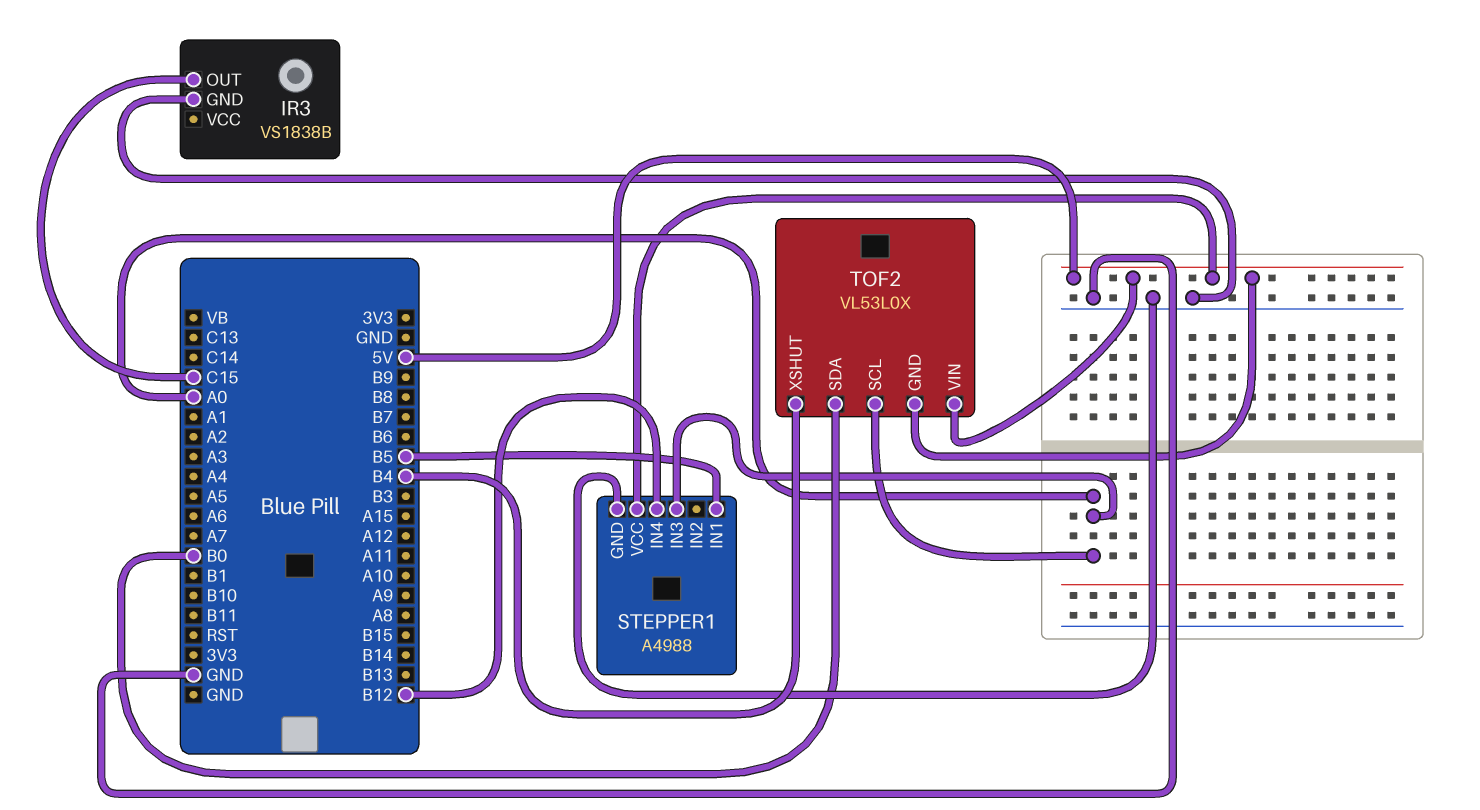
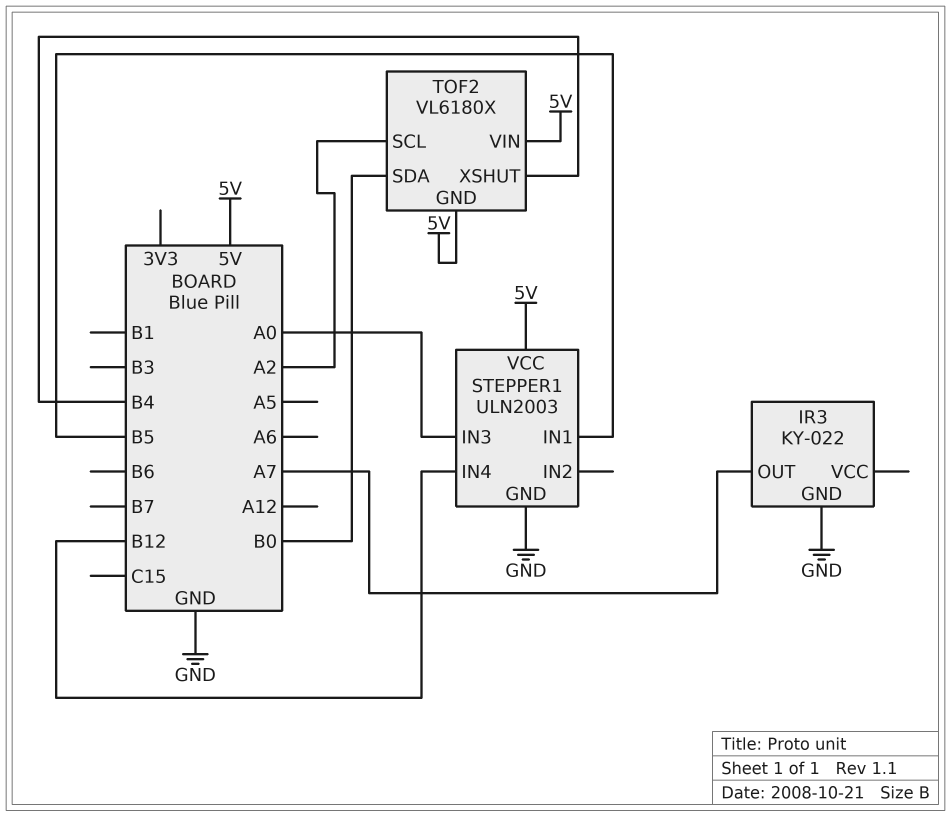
IR3: VS1838B -> KY-022
IR3 pin OUT: C15 -> A7
STEPPER1: A4988 -> ULN2003
TOF2: VL53L0X -> VL6180X
TOF2 pin SCL: A0 -> A2

